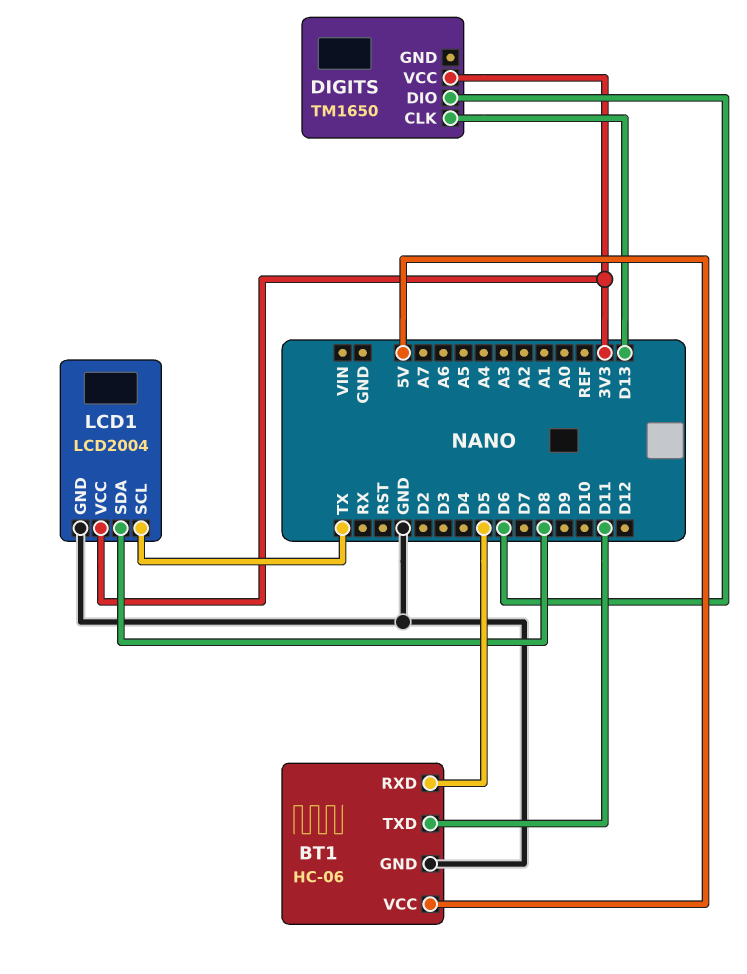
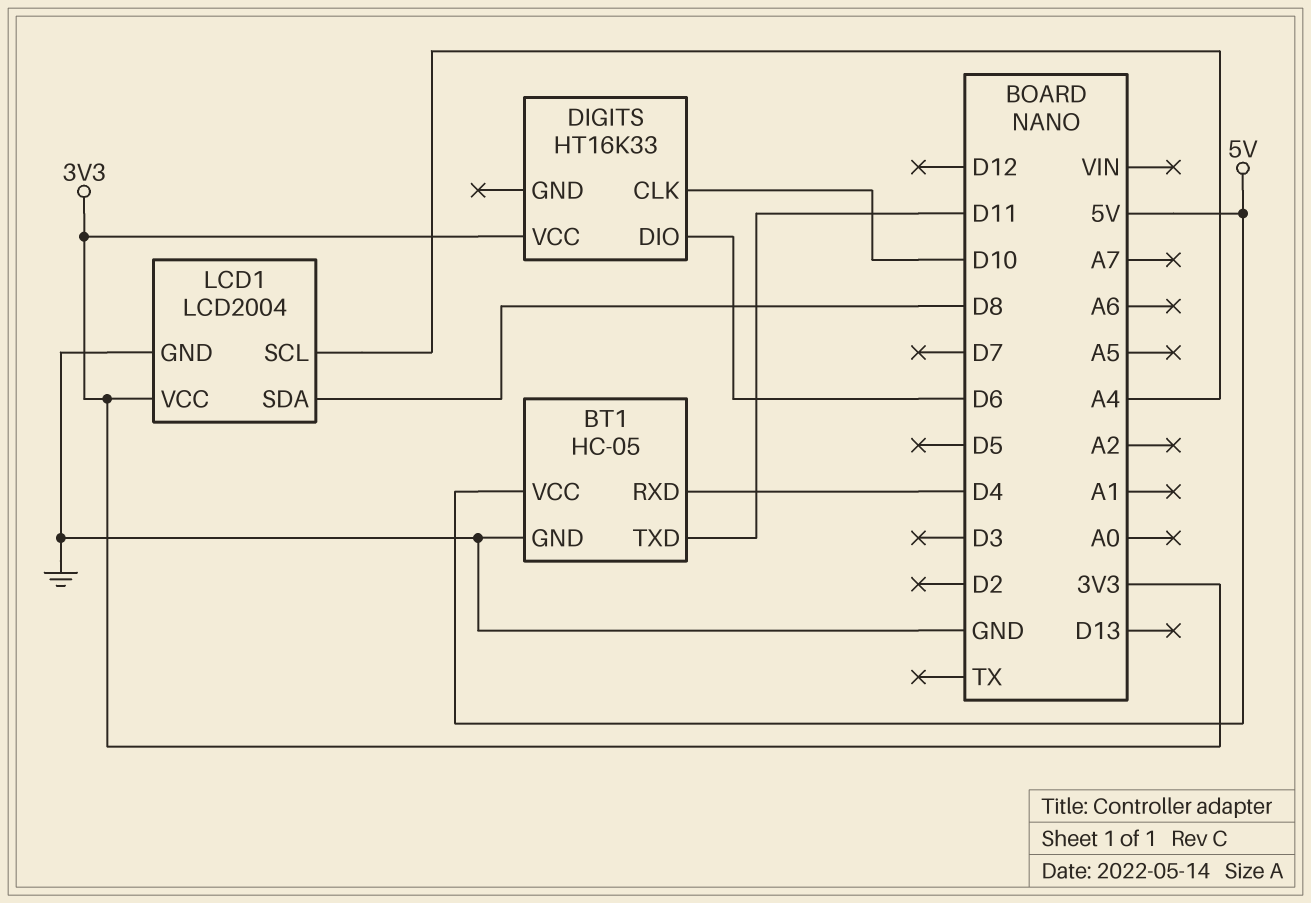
BT1: HC-06 -> HC-05
BT1 pin RXD: D5 -> D4
DIGITS: TM1650 -> HT16K33
DIGITS pin CLK: D13 -> D10
LCD1 pin SCL: TX -> A4

